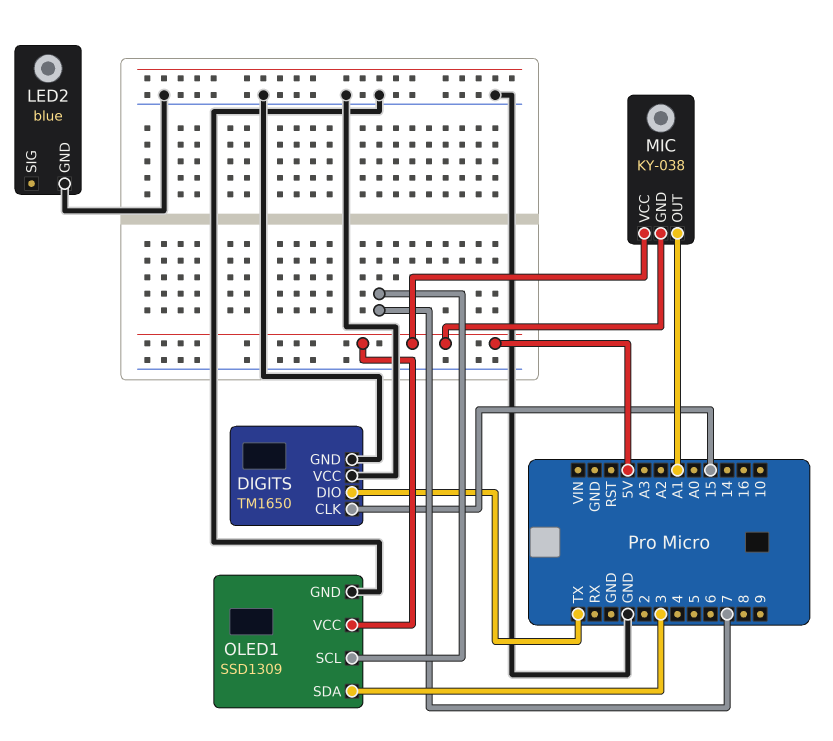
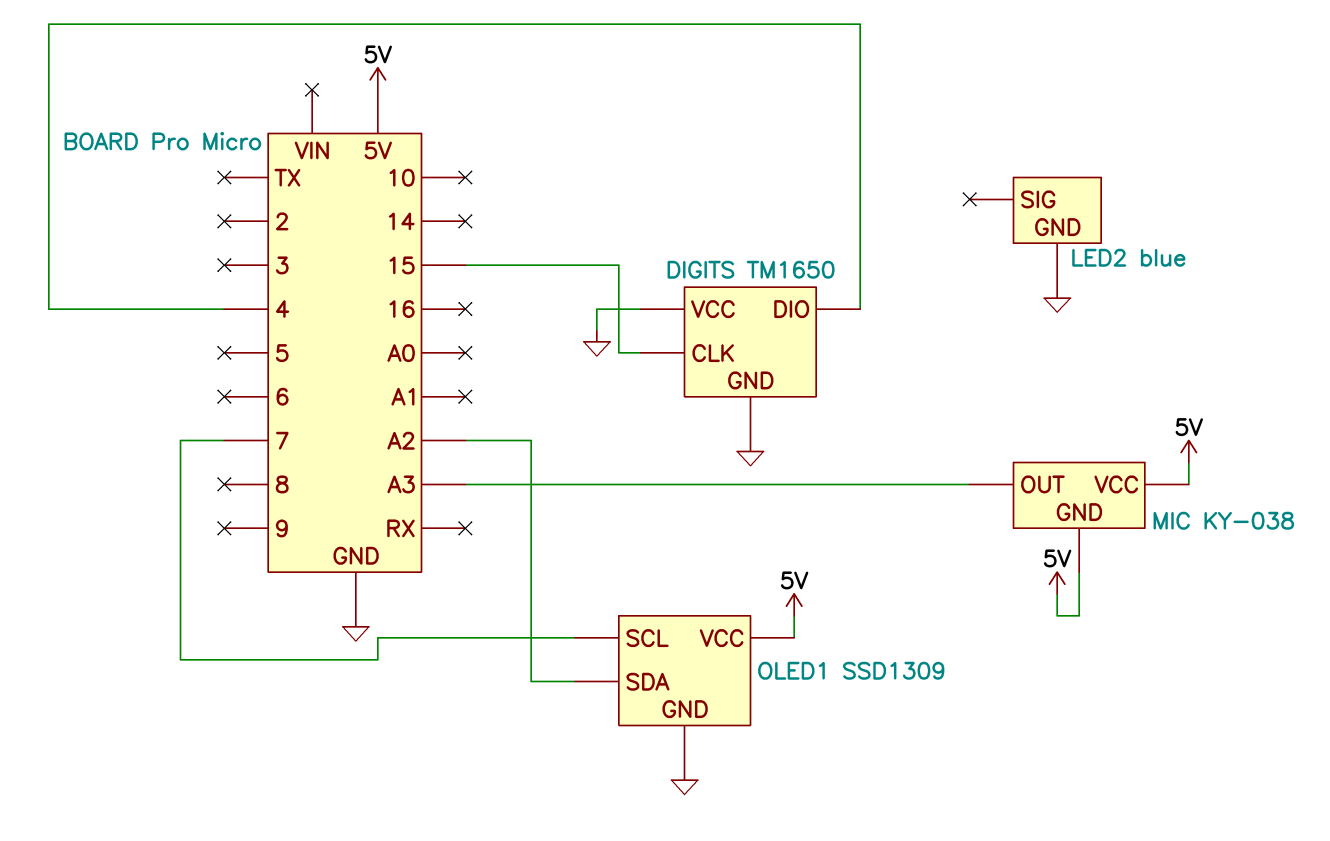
DIGITS pin DIO: TX -> 4
MIC pin OUT: A1 -> A3
OLED1 pin SDA: 3 -> A2

